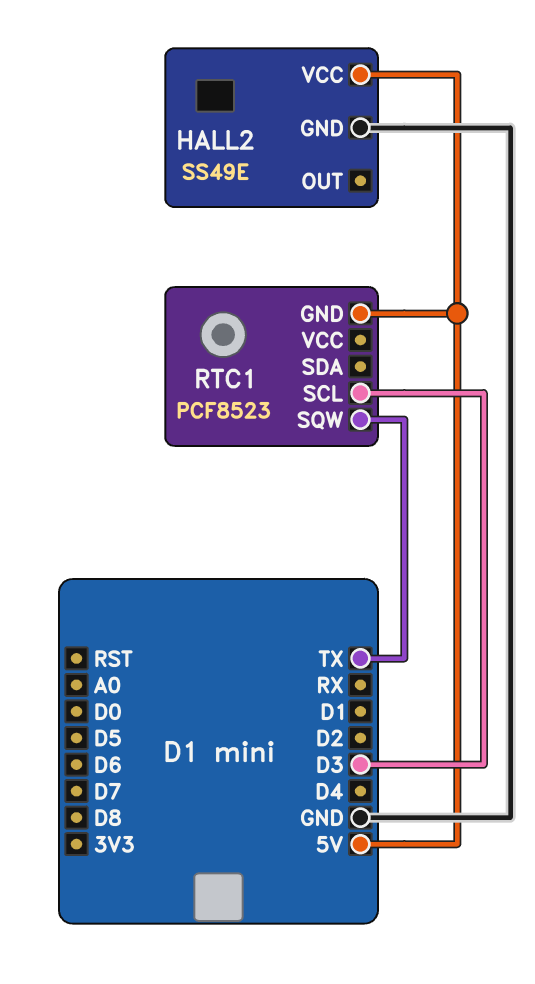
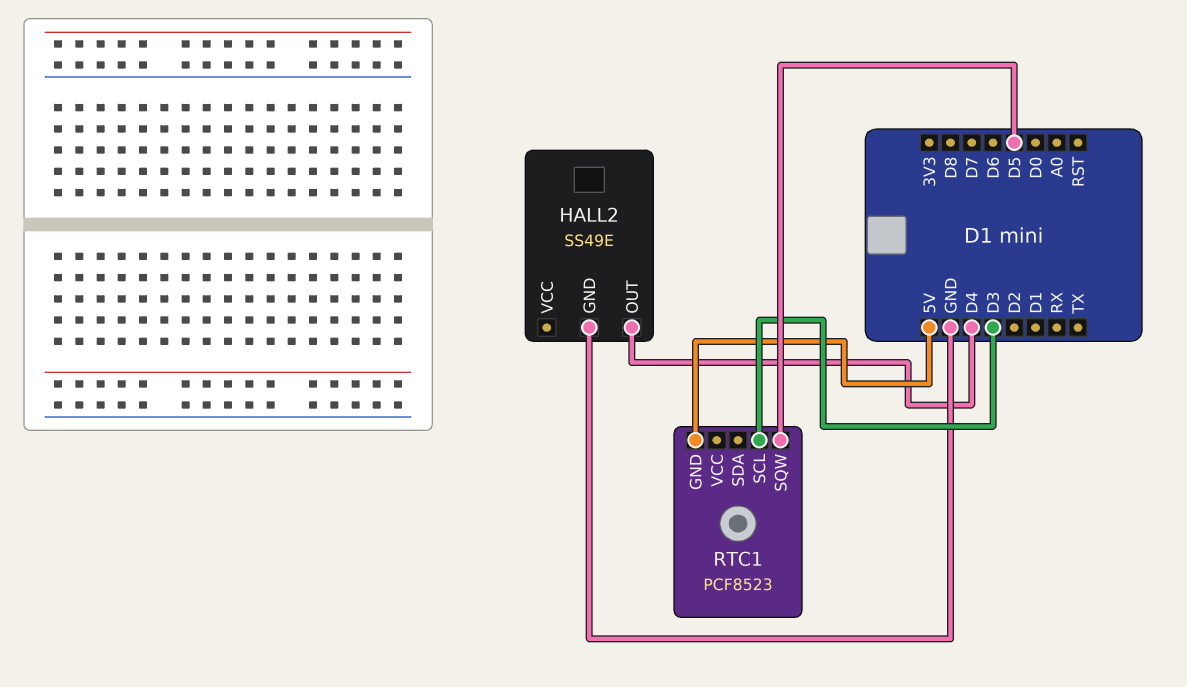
HALL2 pin OUT: none -> D4
HALL2 pin VCC: 5V -> none
RTC1 pin SQW: TX -> D5

